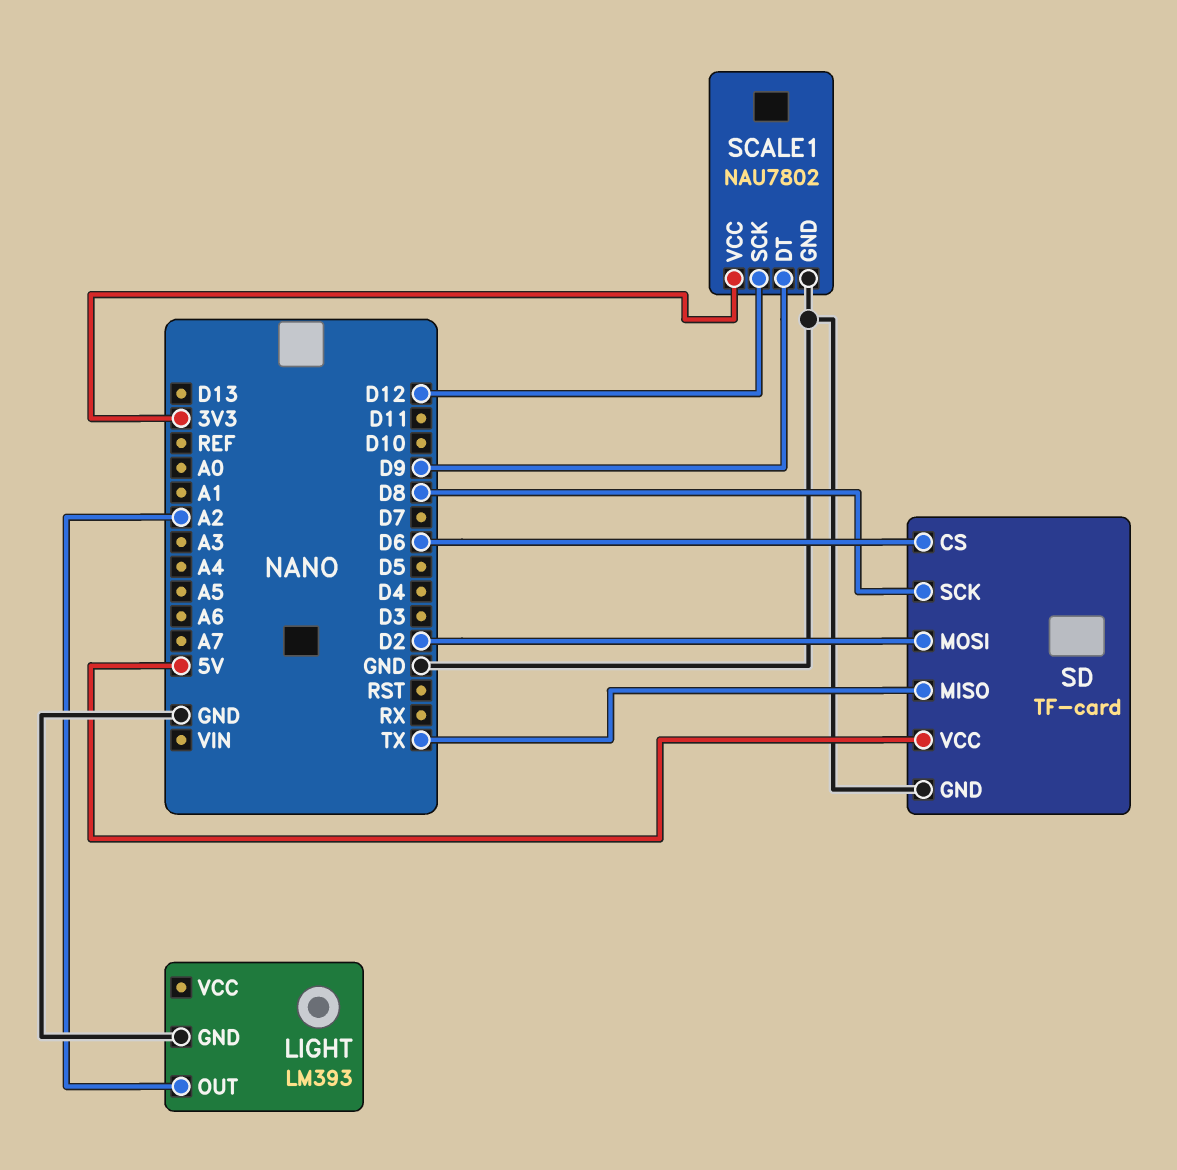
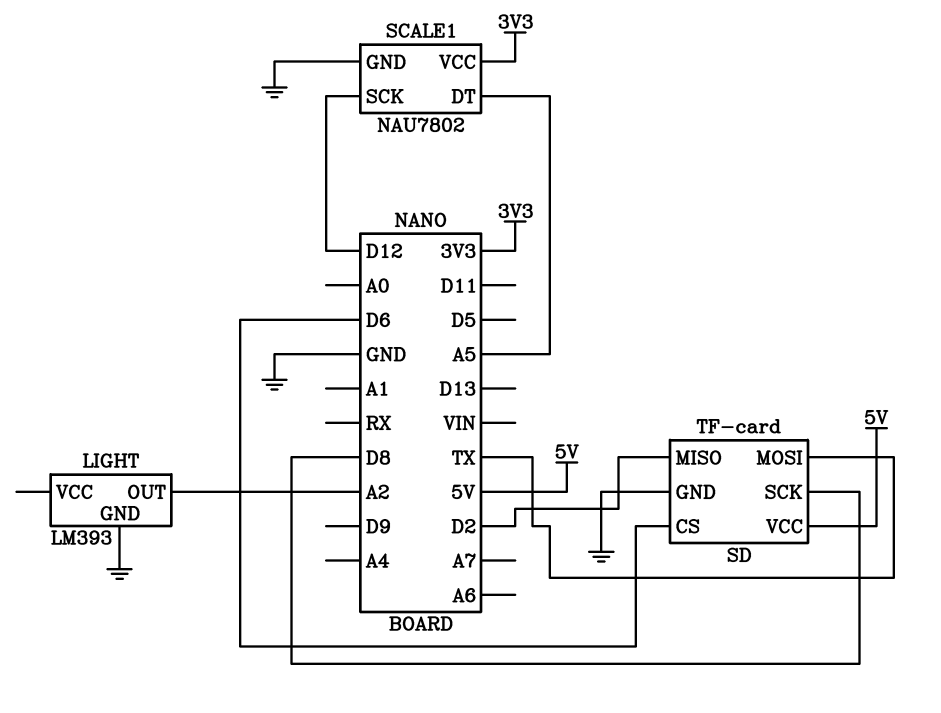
SCALE1 pin DT: D9 -> A5
SD pin MISO: TX -> D2
SD pin MOSI: D2 -> TX

